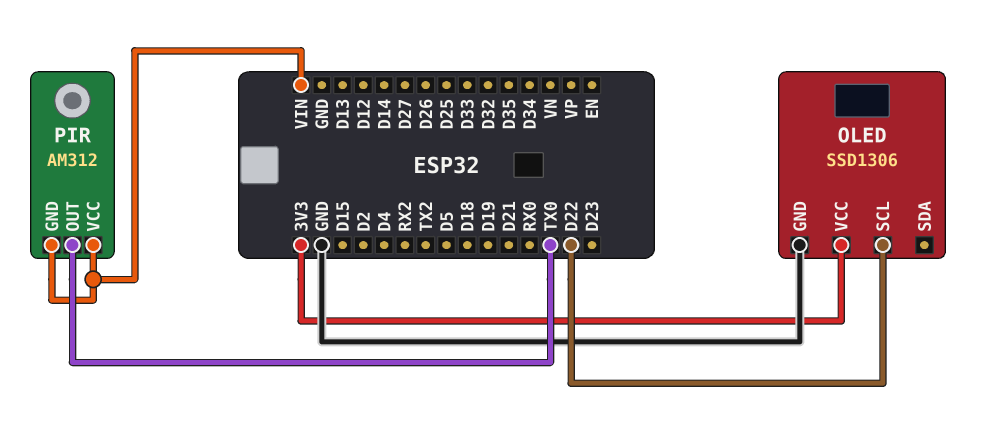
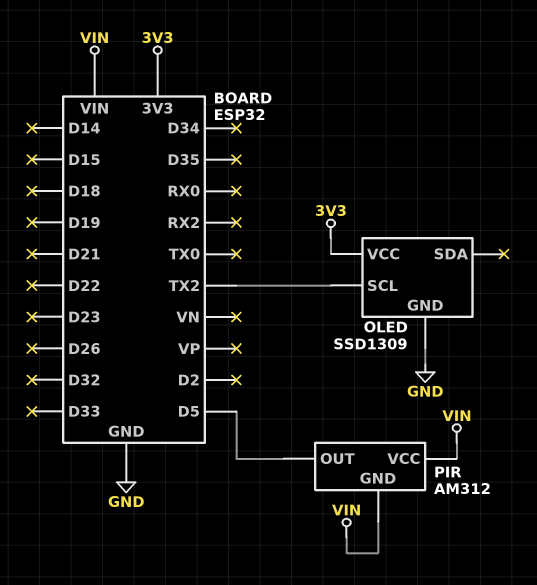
OLED: SSD1306 -> SSD1309
OLED pin SCL: D22 -> TX2
PIR pin OUT: TX0 -> D5

